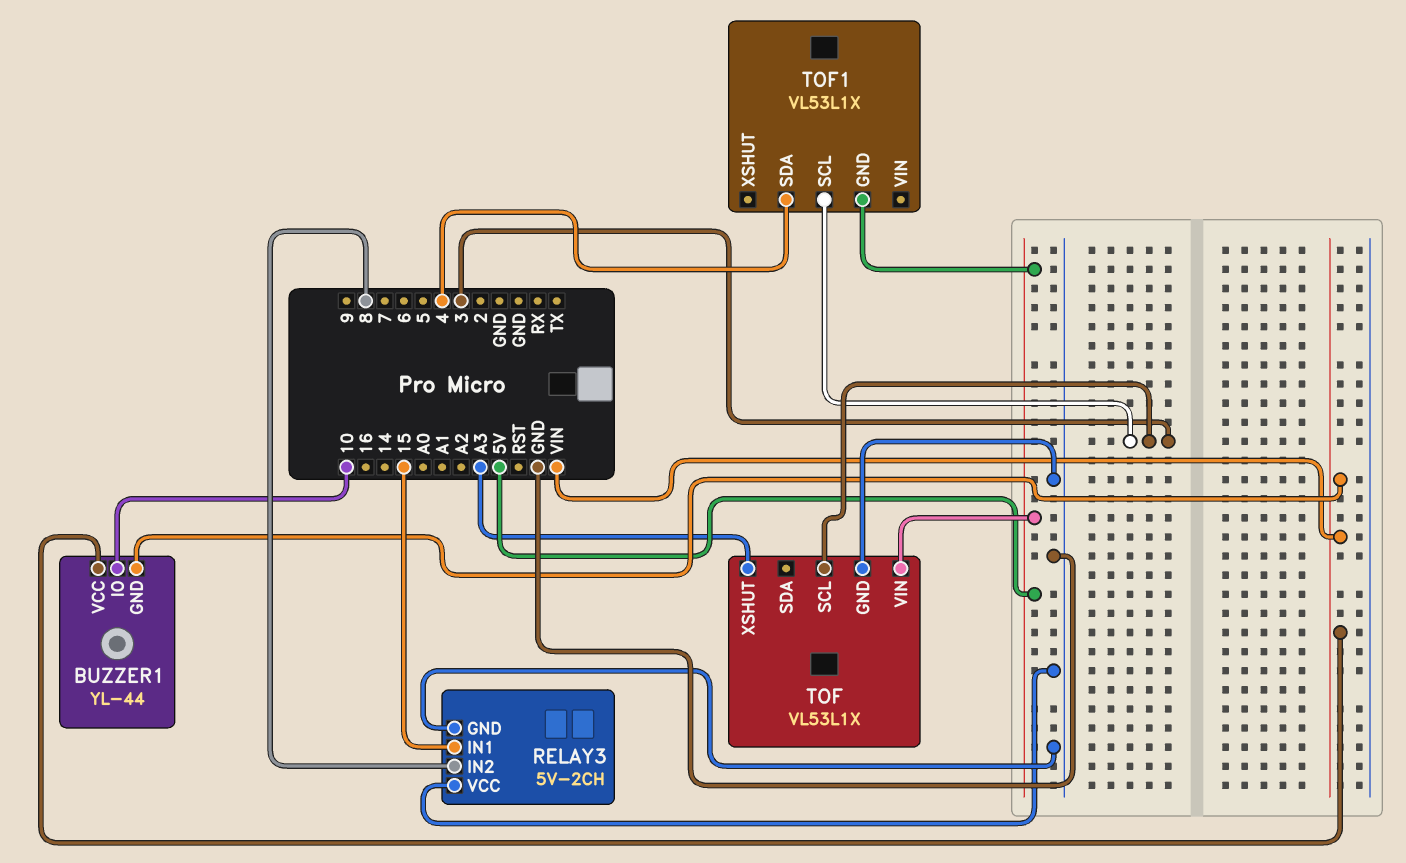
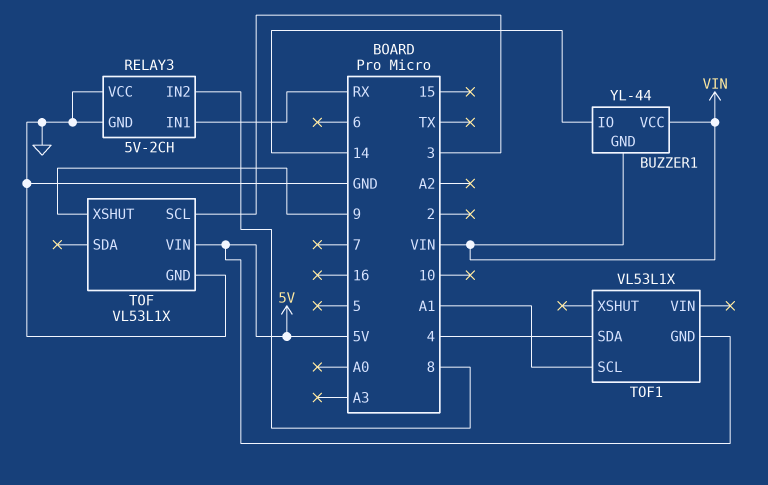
BUZZER1 pin IO: 10 -> 14
RELAY3 pin IN1: 15 -> RX
TOF pin XSHUT: A3 -> 9
TOF1 pin SCL: 3 -> A1

